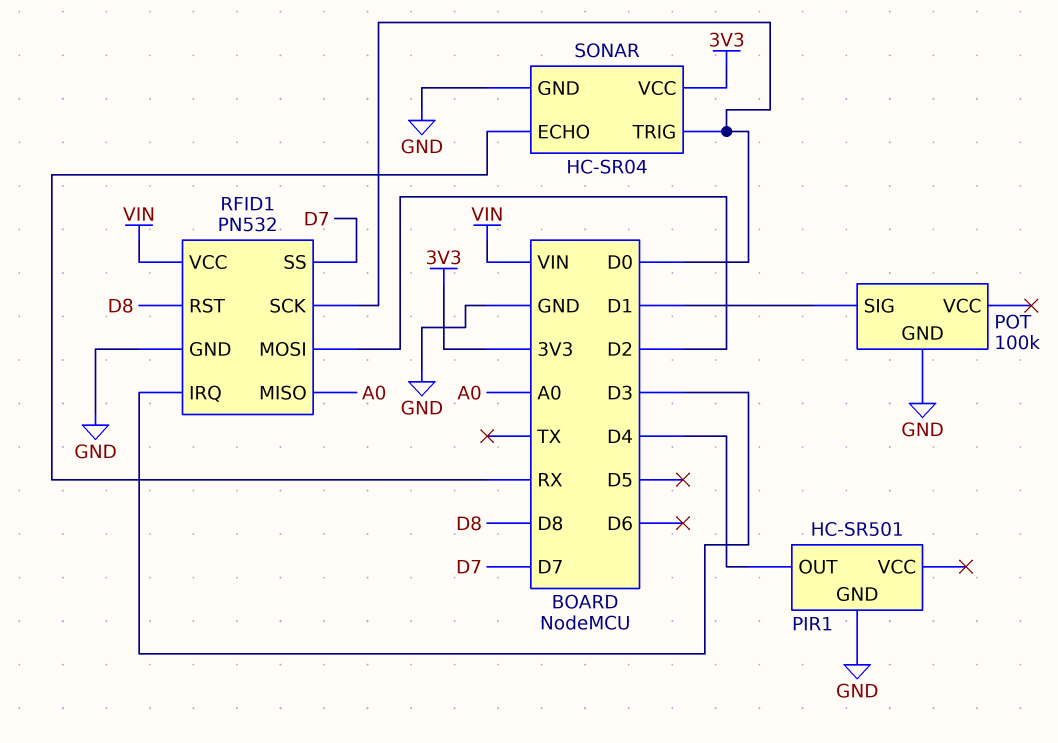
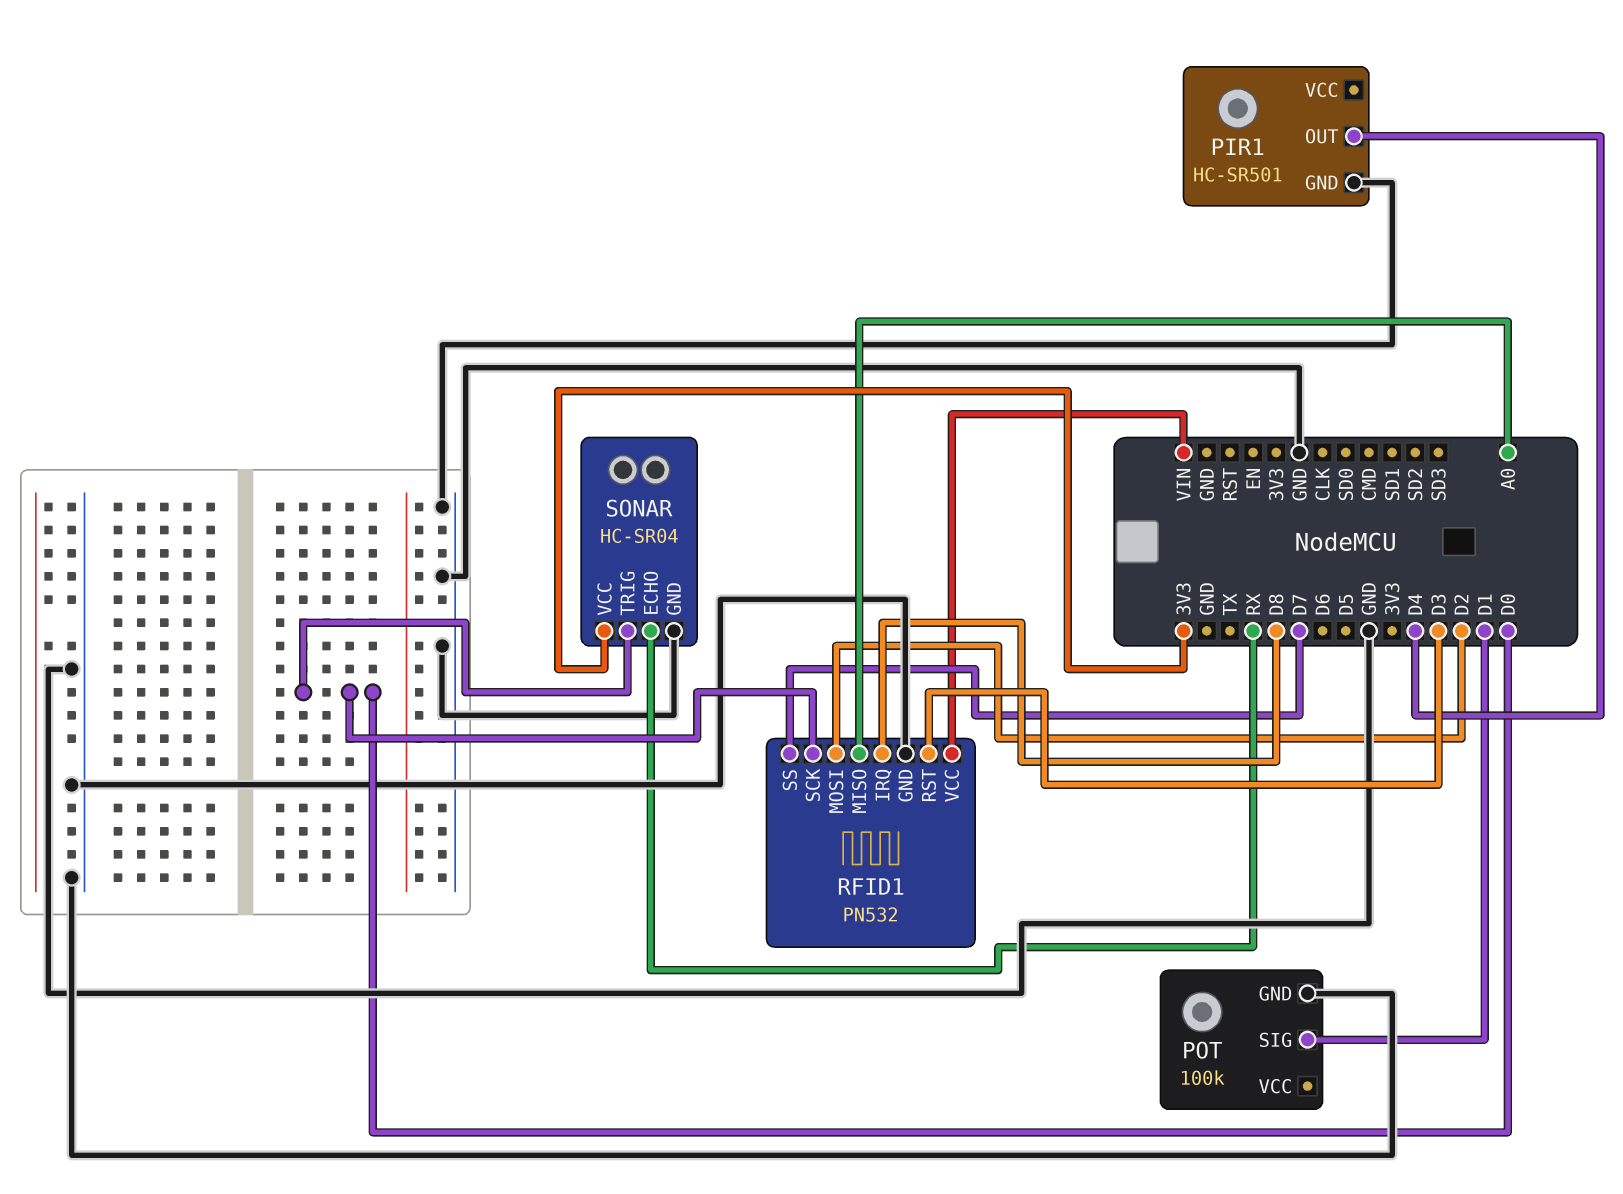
RFID1 pin IRQ: D3 -> D8
RFID1 pin RST: D8 -> D3

